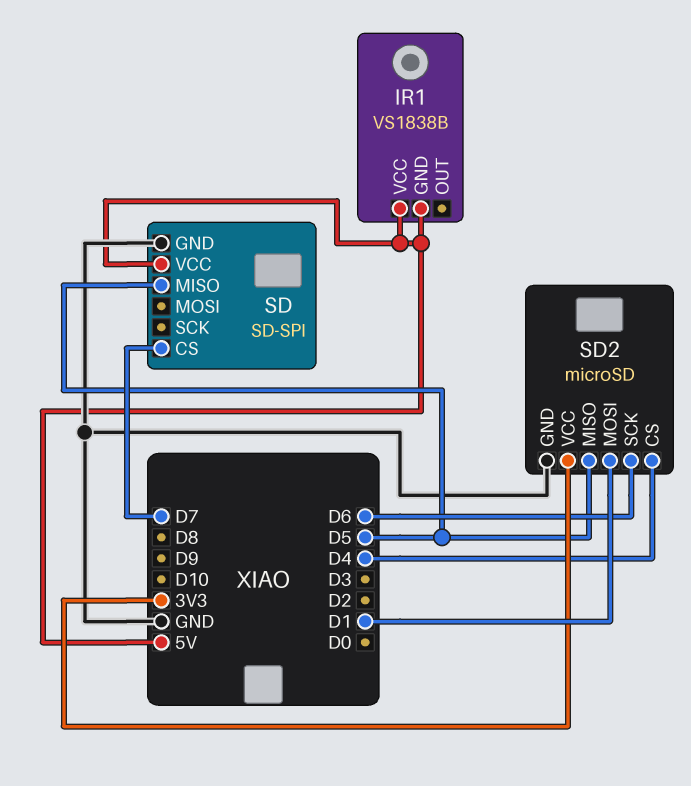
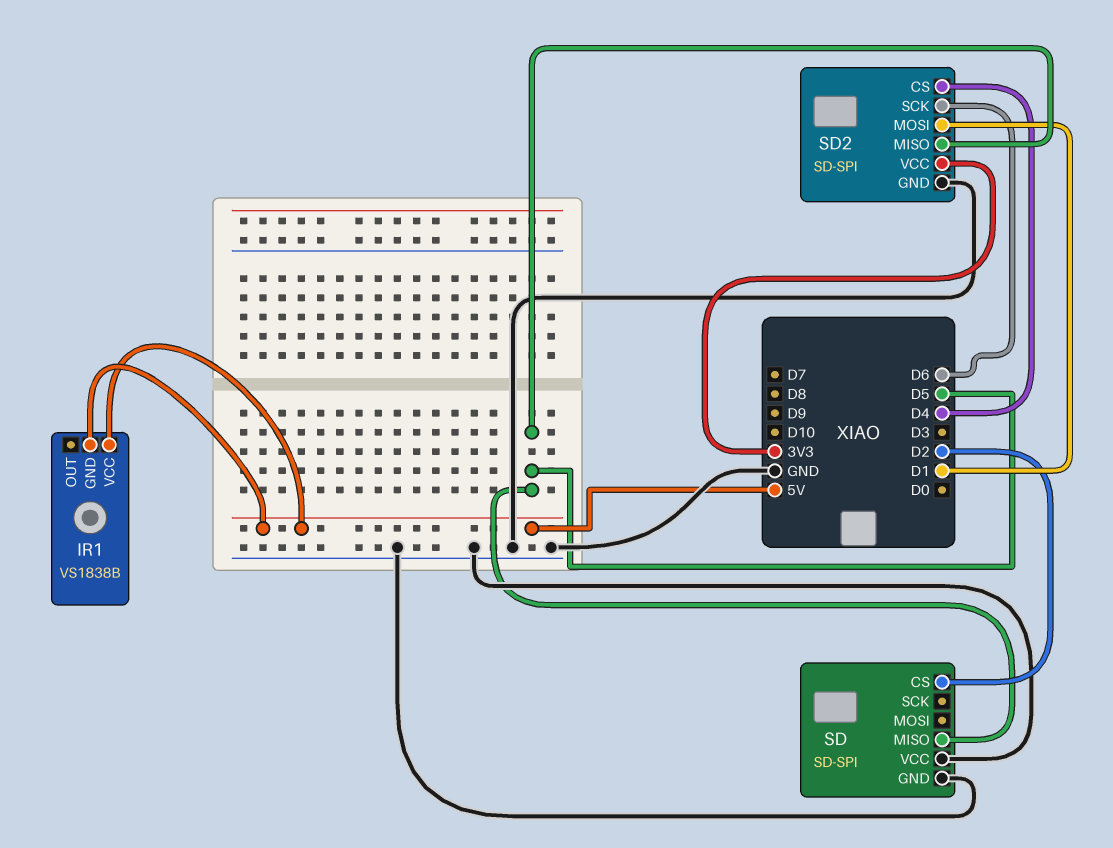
SD pin CS: D7 -> D2
SD pin VCC: 5V -> GND
SD2: microSD -> SD-SPI

